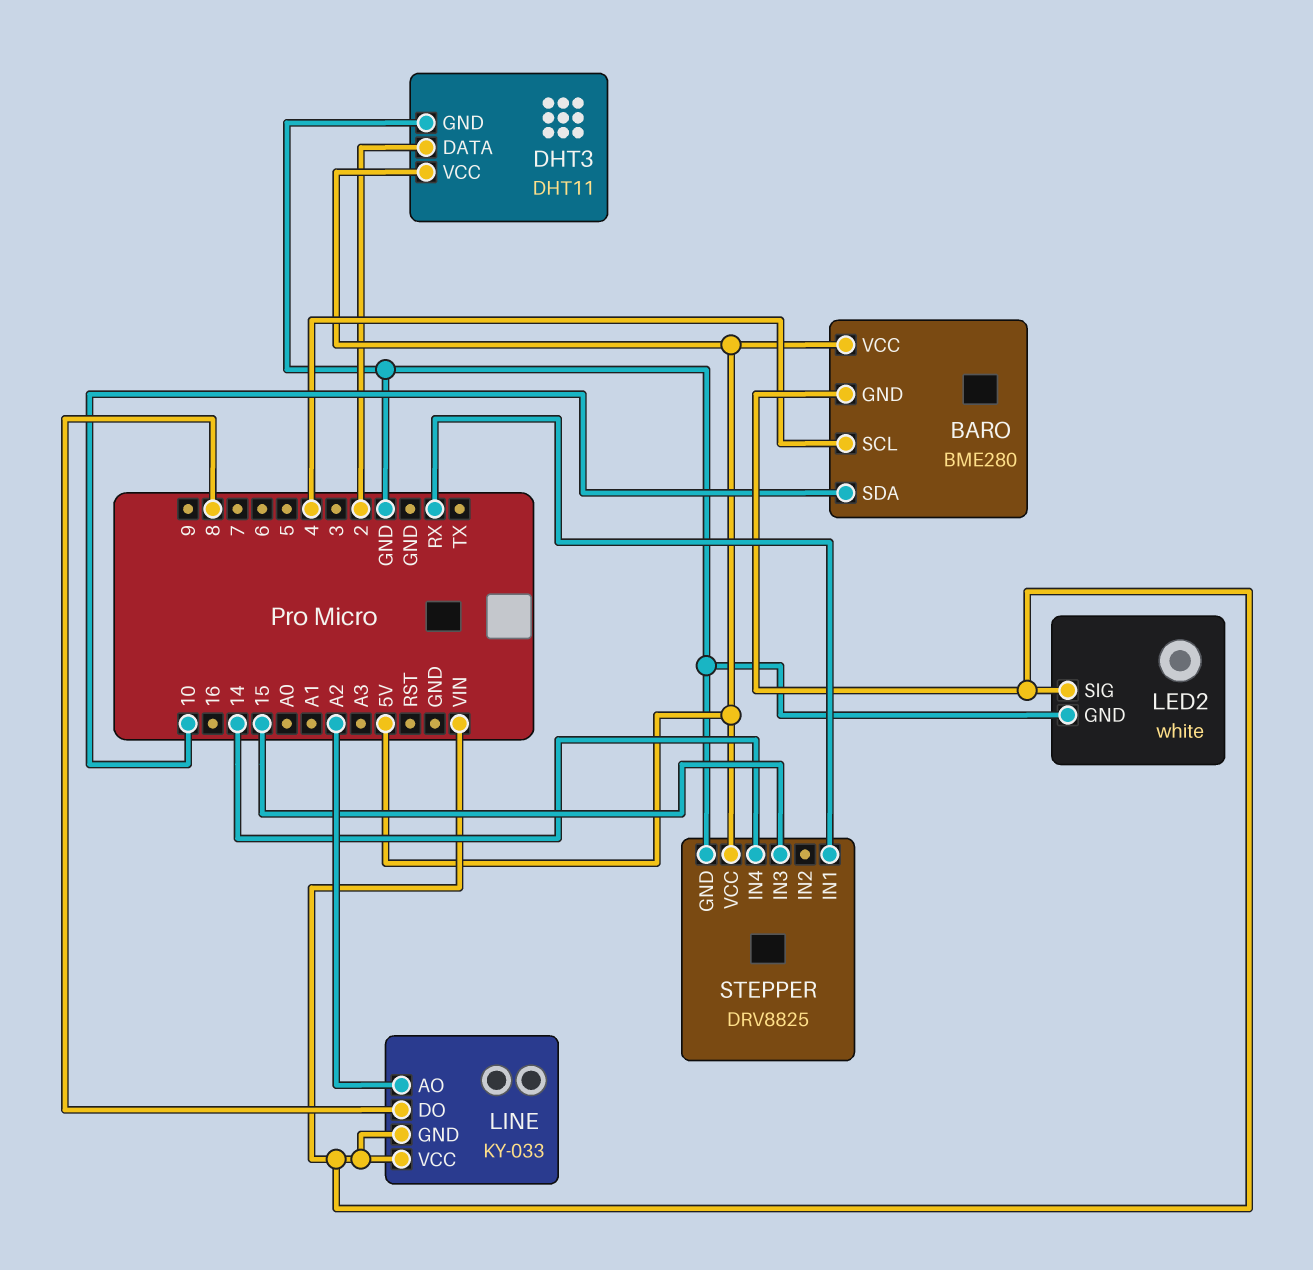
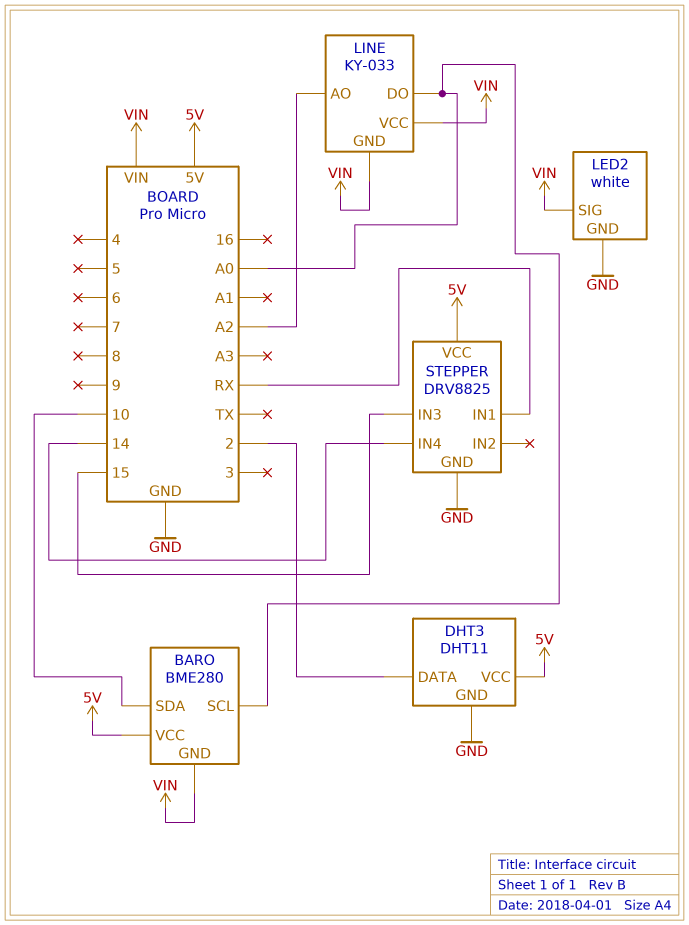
BARO pin SCL: 4 -> A0
LINE pin DO: 8 -> A0

